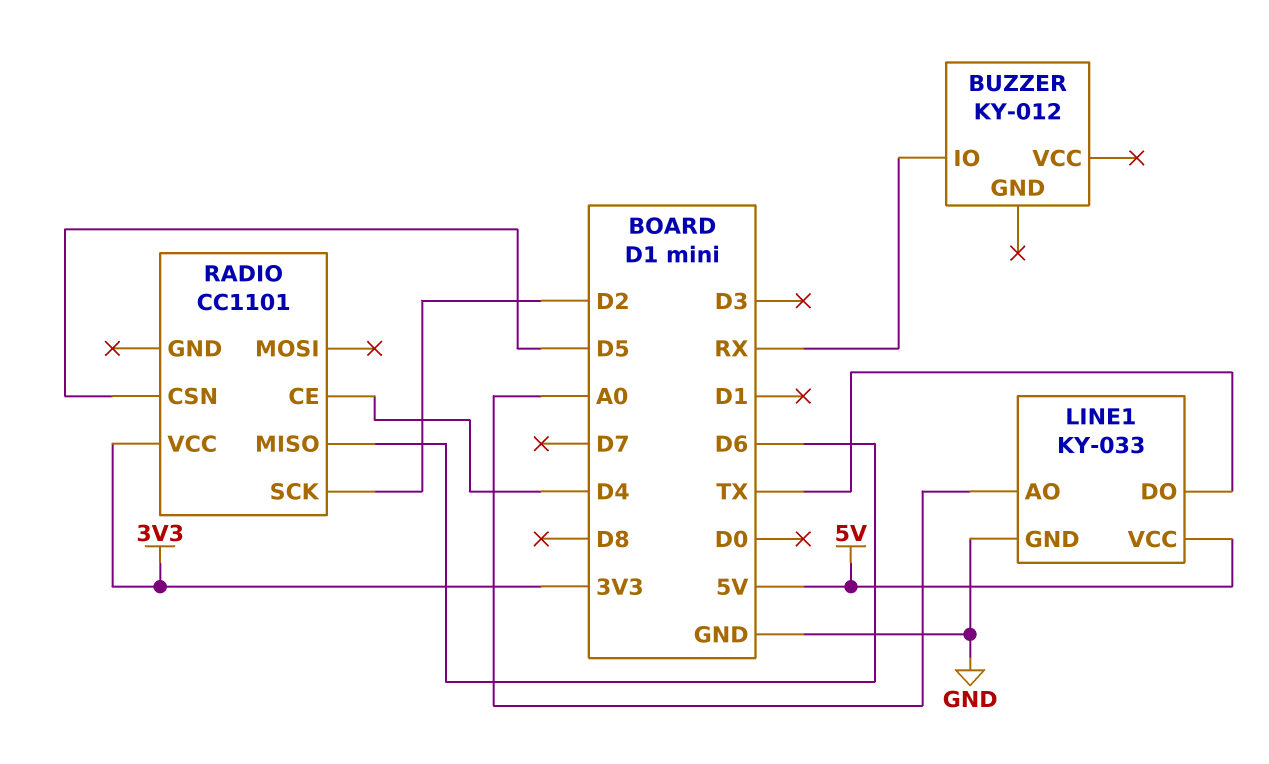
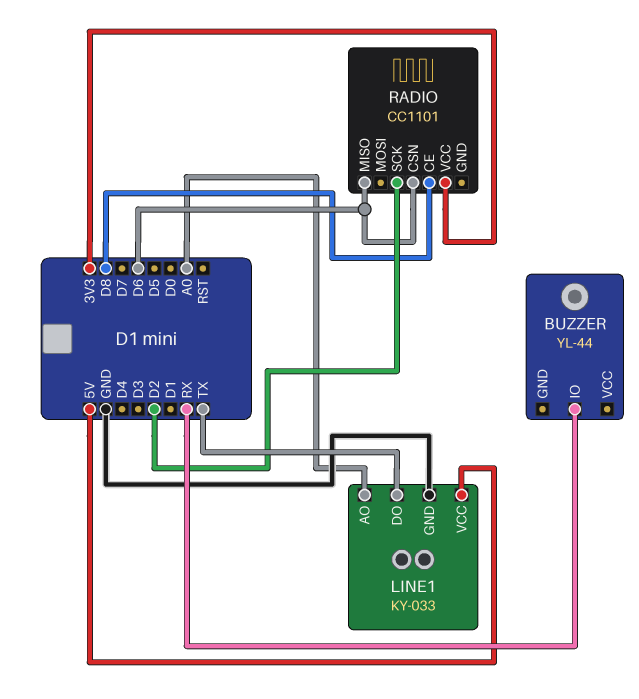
BUZZER: KY-012 -> YL-44
RADIO pin CE: D4 -> D8
RADIO pin CSN: D5 -> D6

